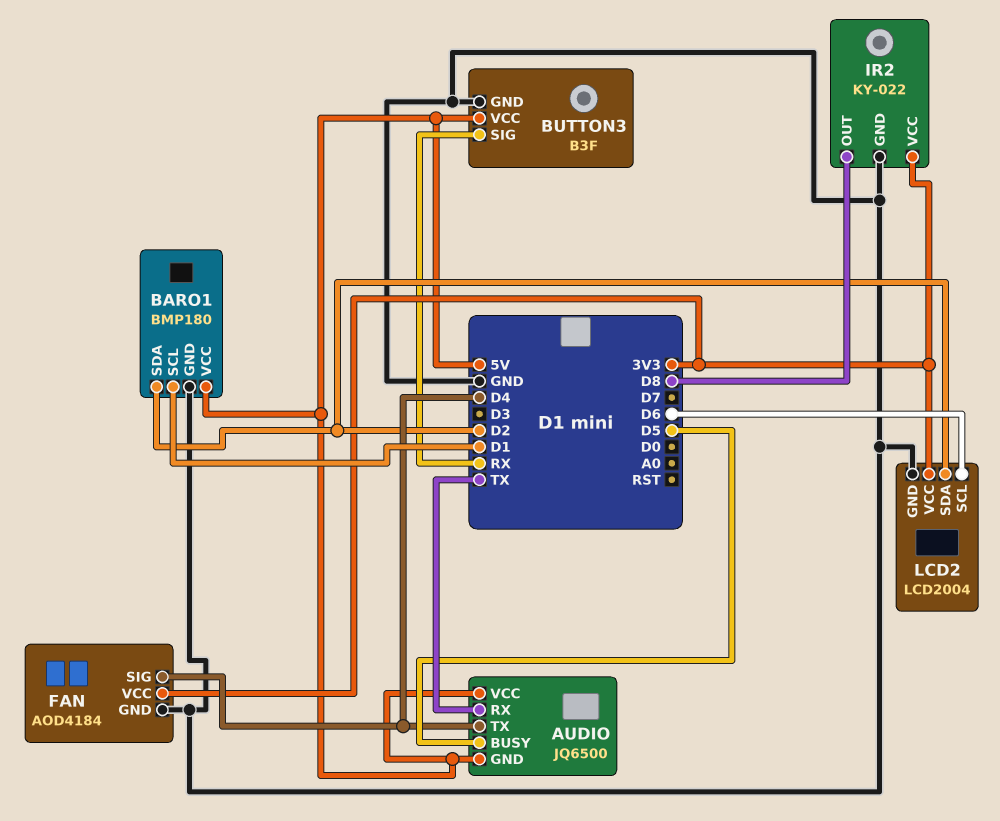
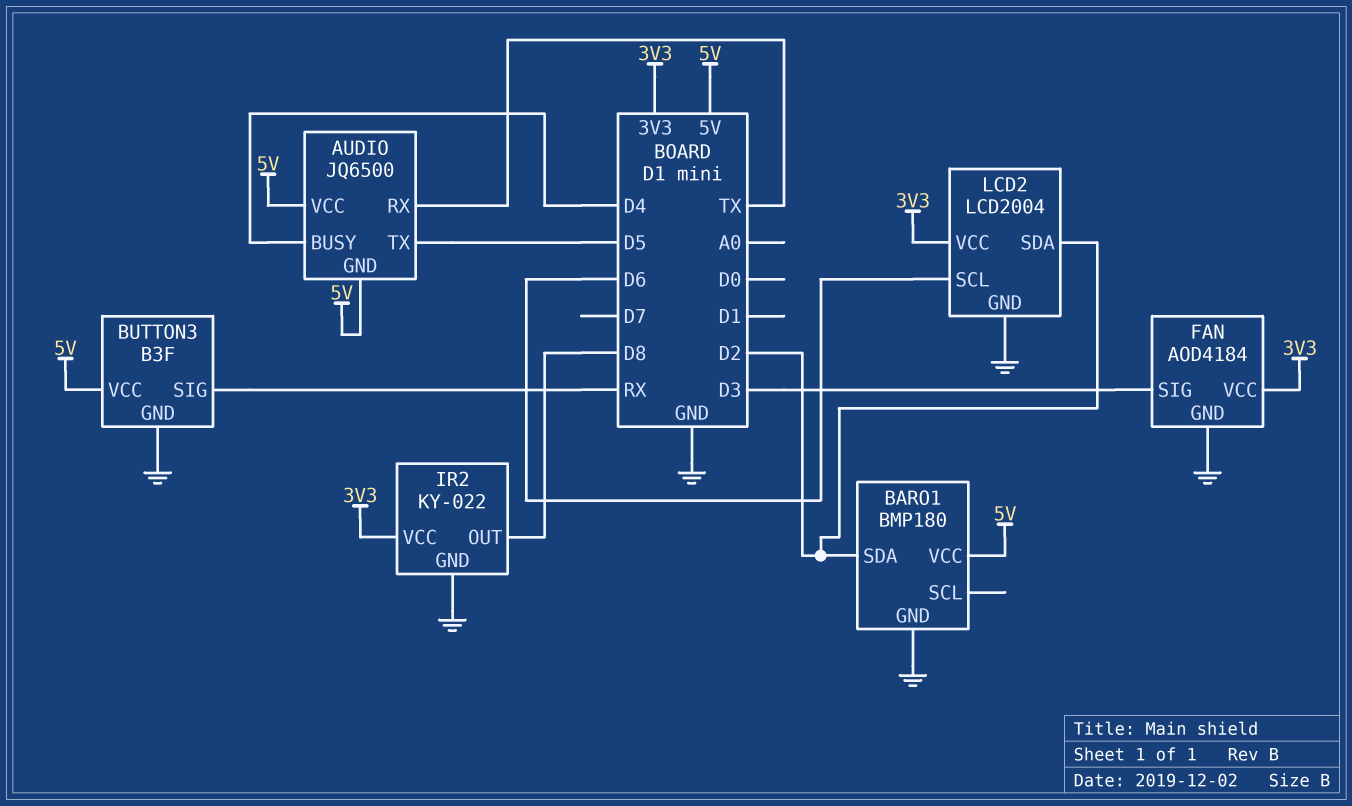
AUDIO pin BUSY: D5 -> D4
AUDIO pin TX: D4 -> D5
BARO1 pin SCL: D1 -> none
FAN pin SIG: D4 -> D3

